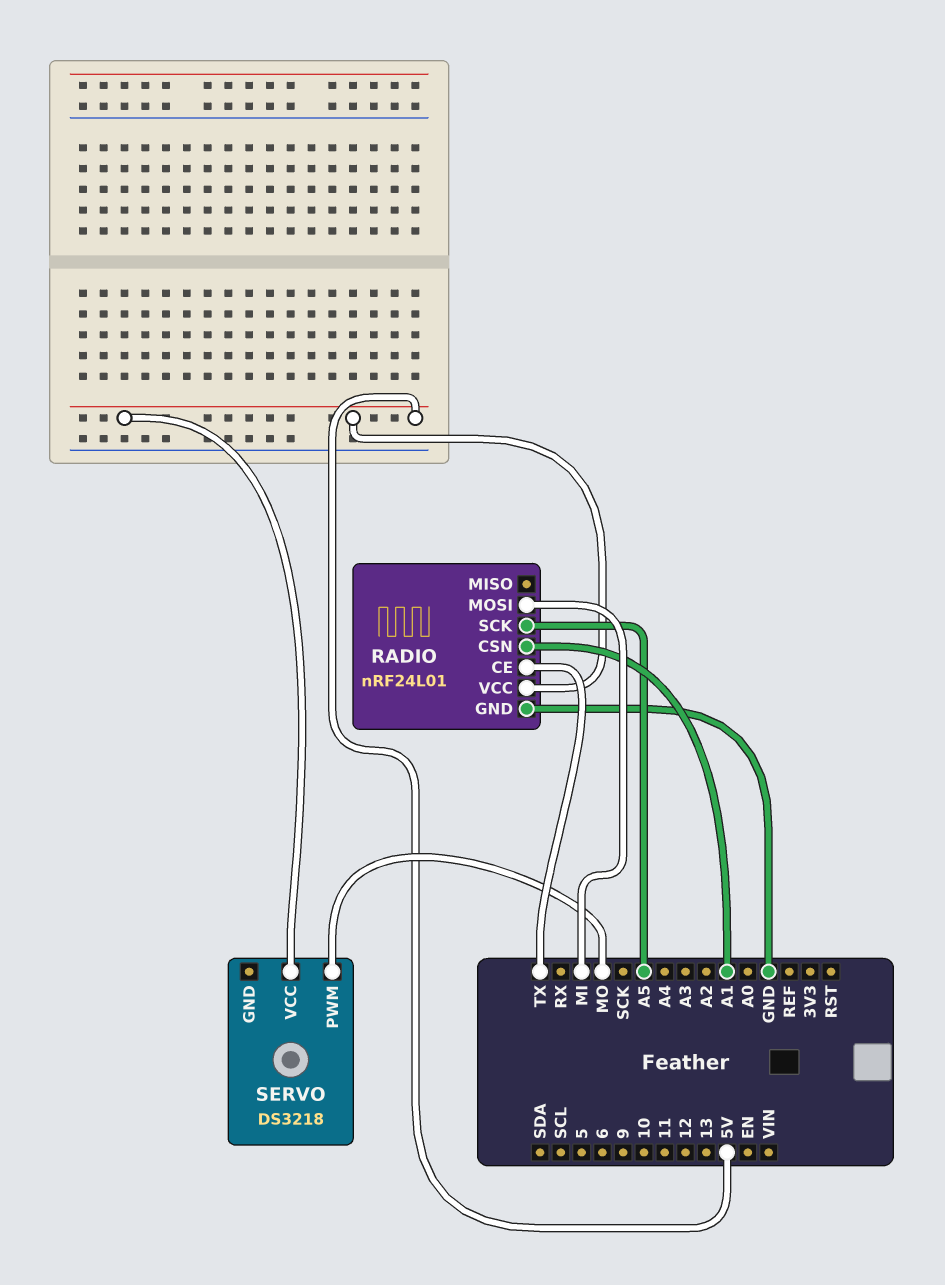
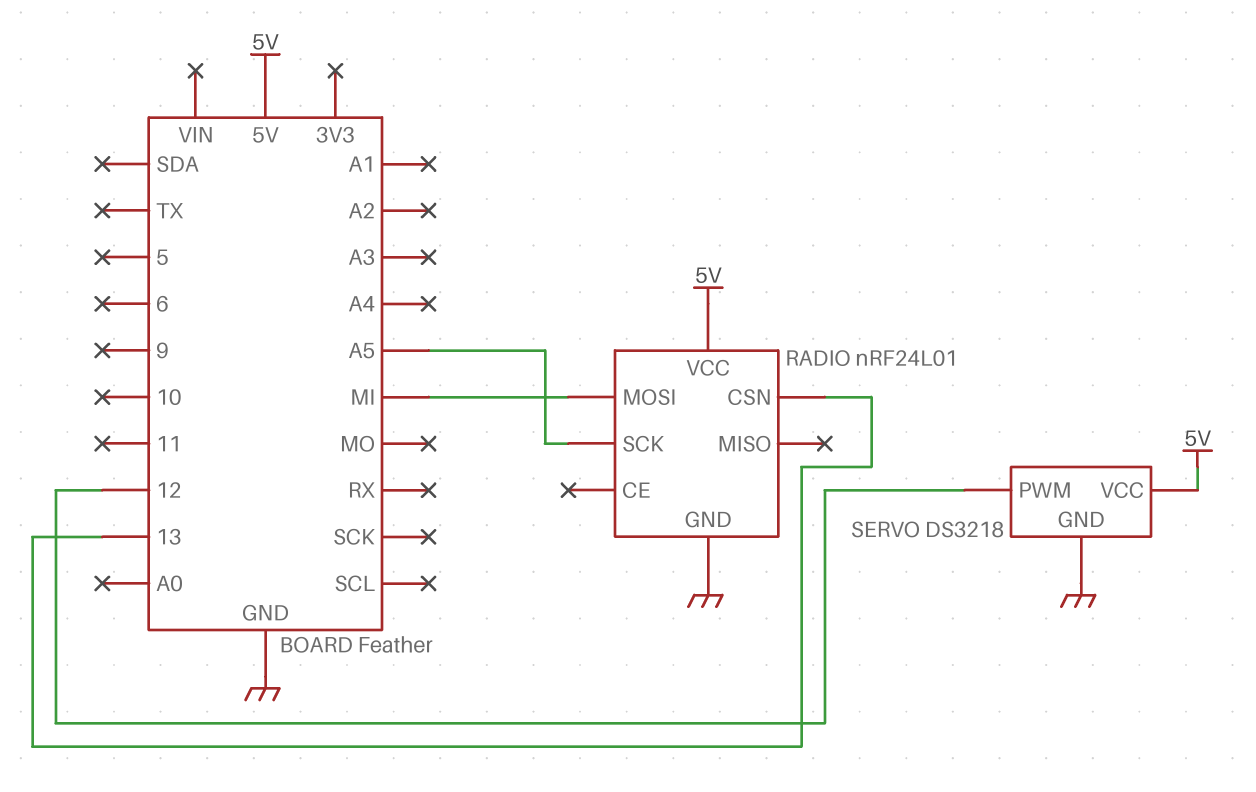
RADIO pin CE: TX -> none
RADIO pin CSN: A1 -> 13
SERVO pin GND: none -> GND
SERVO pin PWM: MO -> 12

